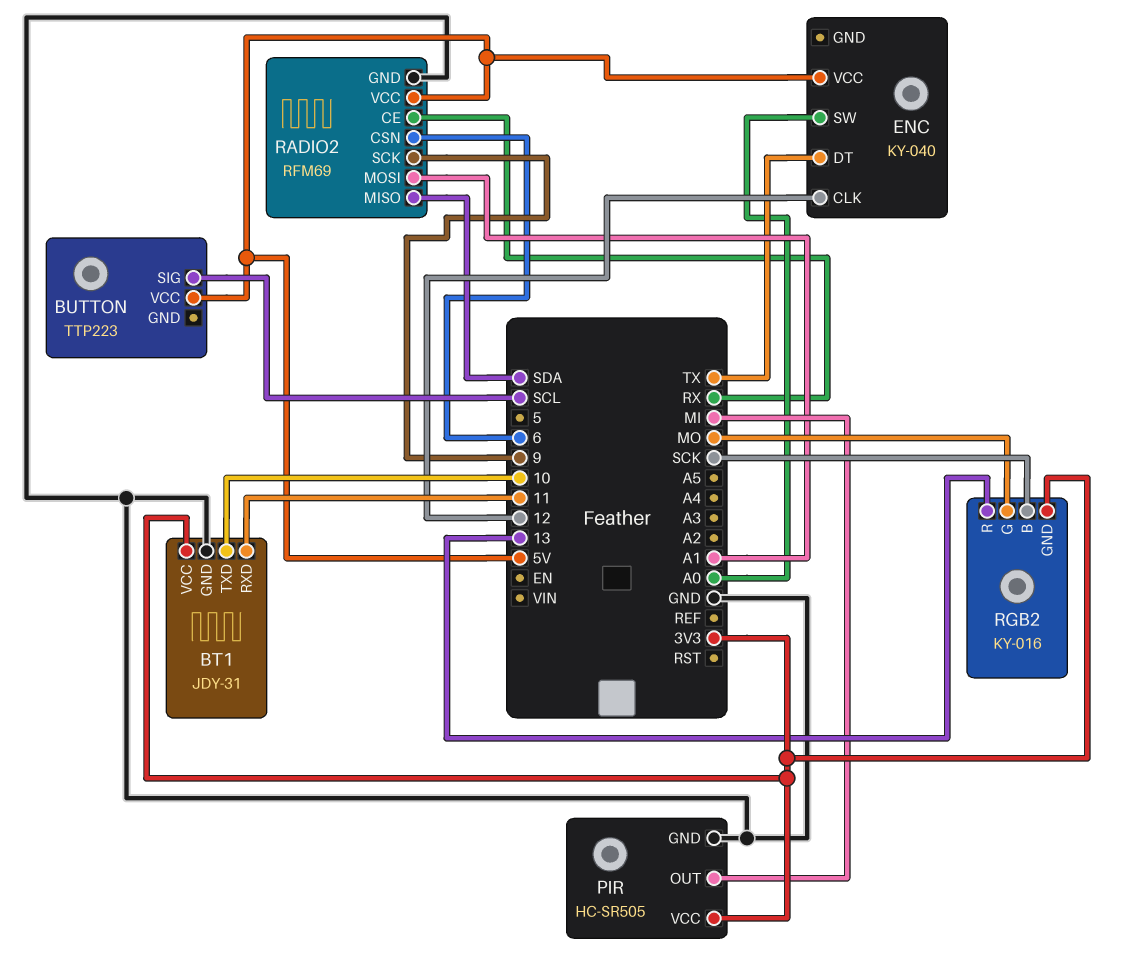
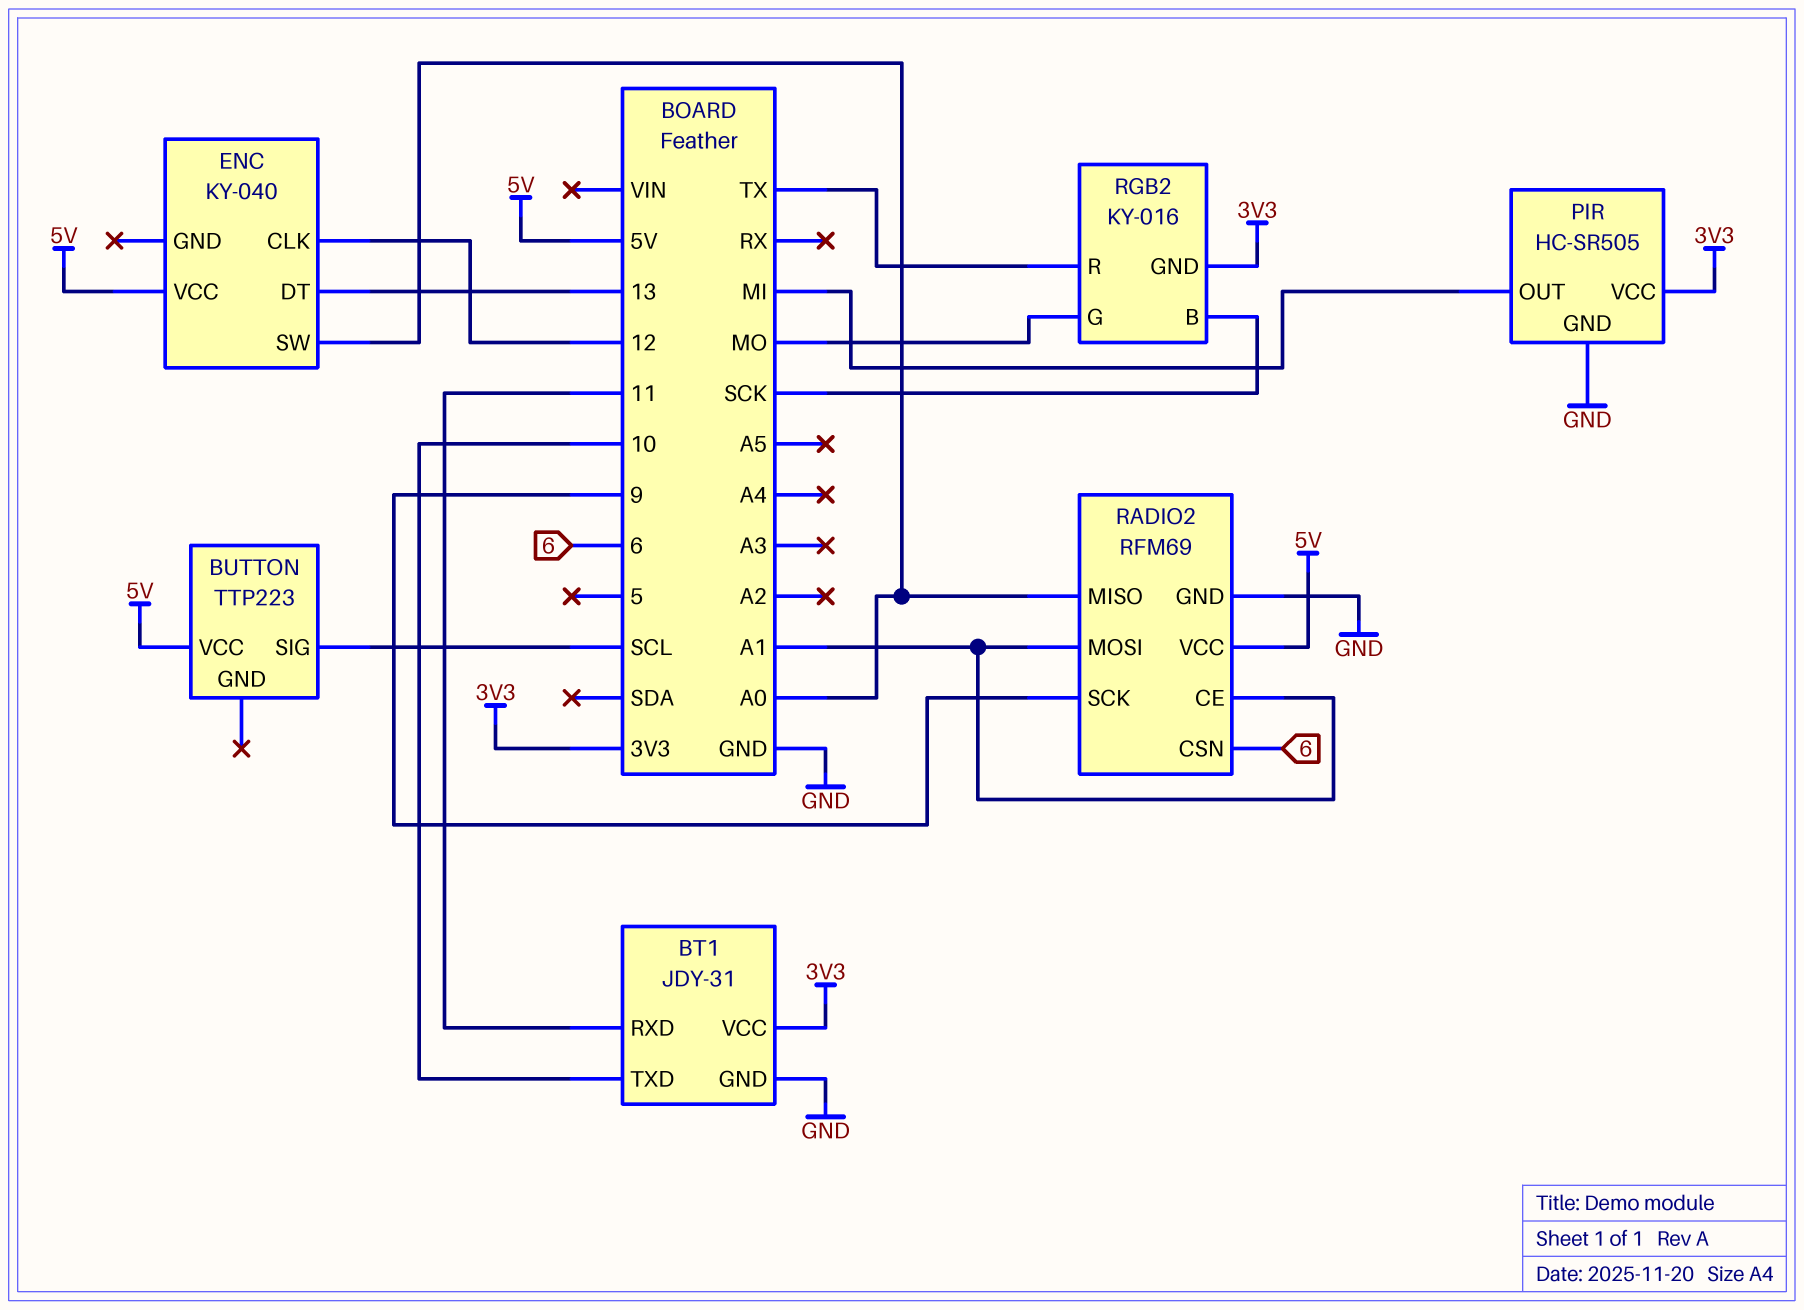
ENC pin DT: TX -> 13
RADIO2 pin CE: RX -> A1
RADIO2 pin MISO: SDA -> A0
RGB2 pin R: 13 -> TX

